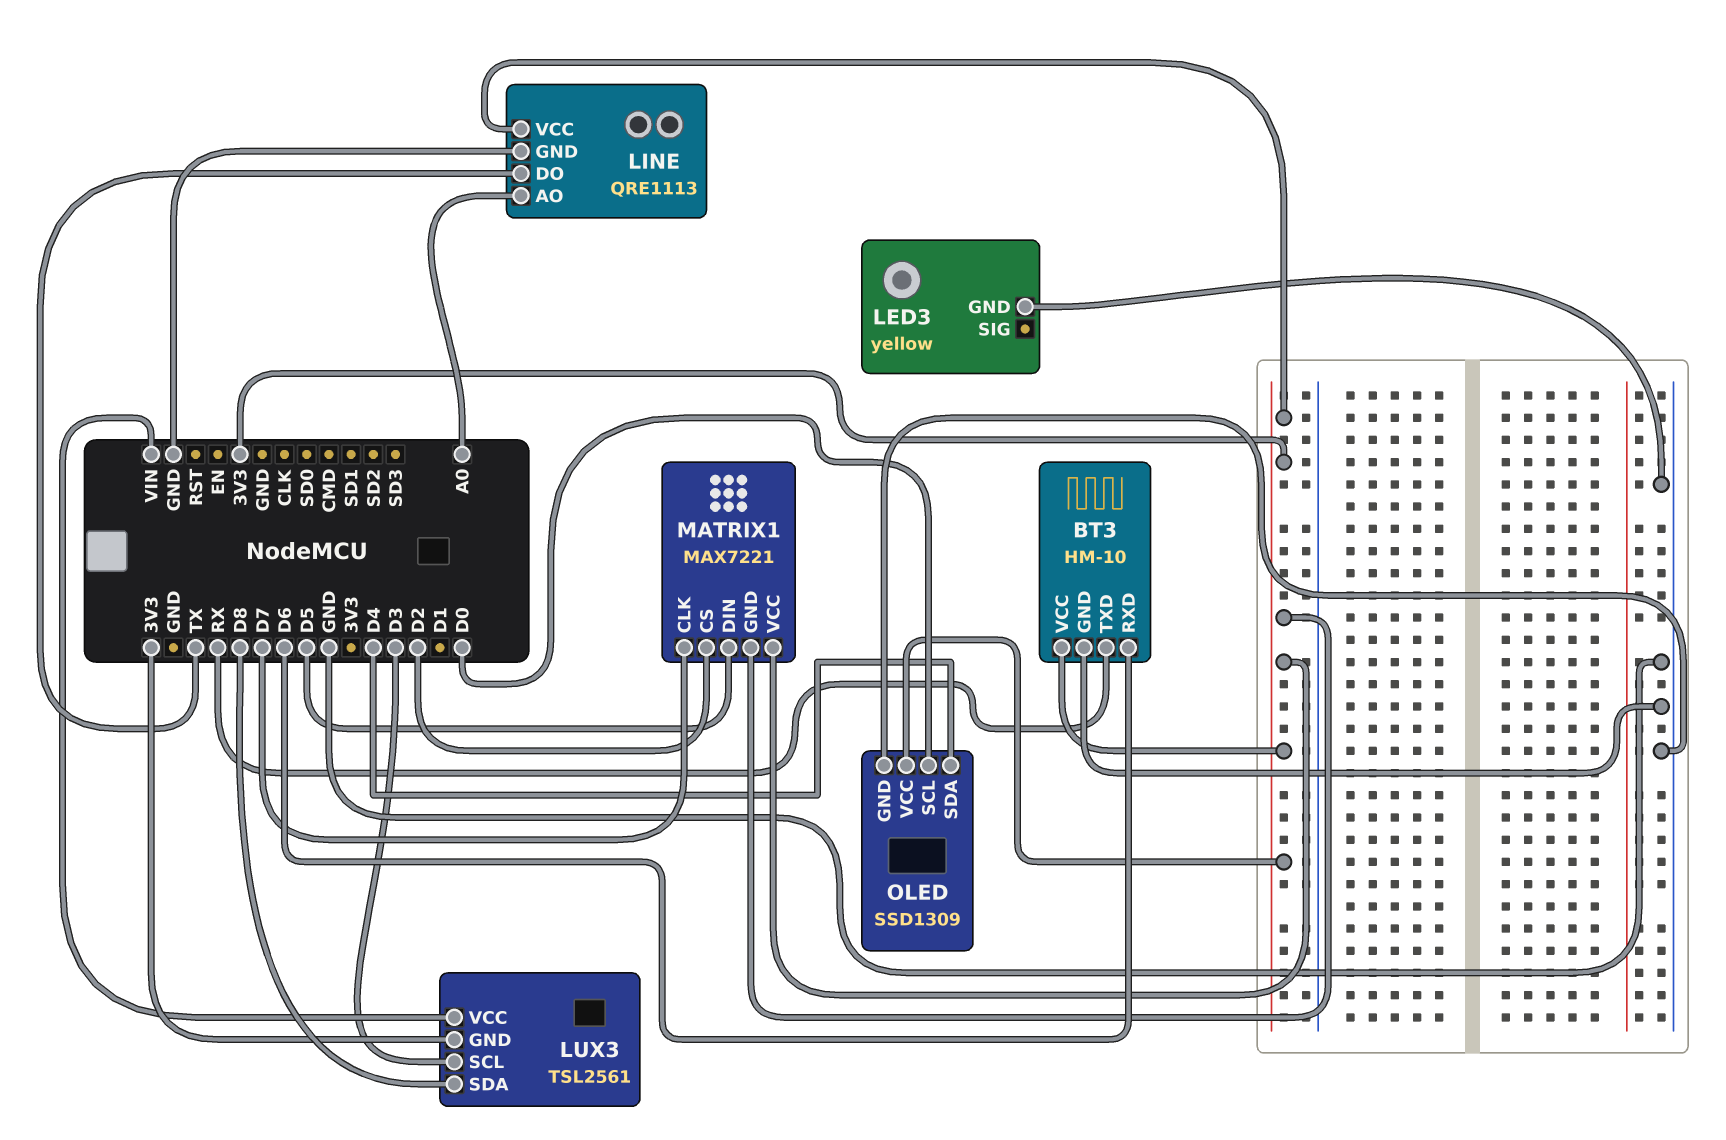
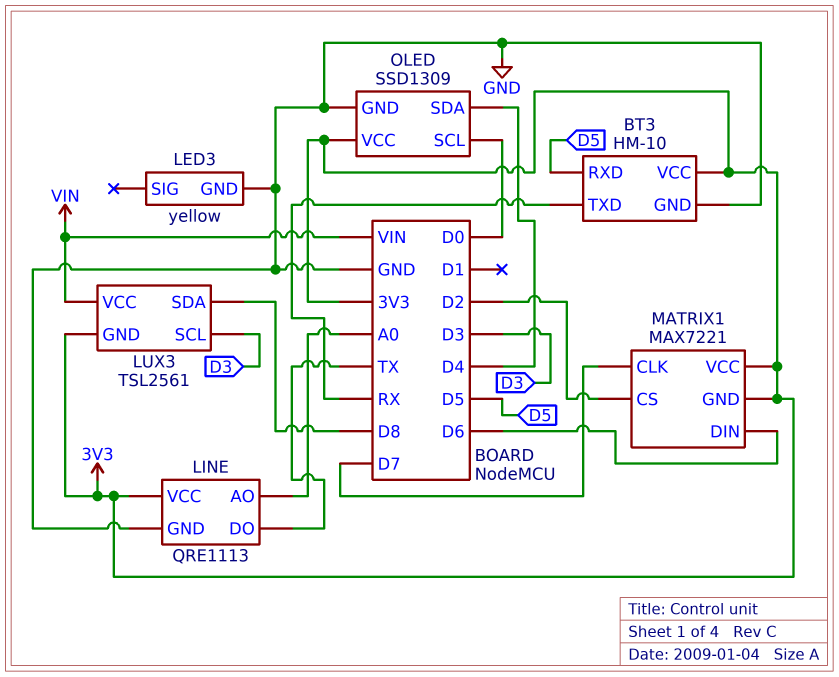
BT3 pin RXD: D6 -> D5
MATRIX1 pin DIN: D5 -> D6

